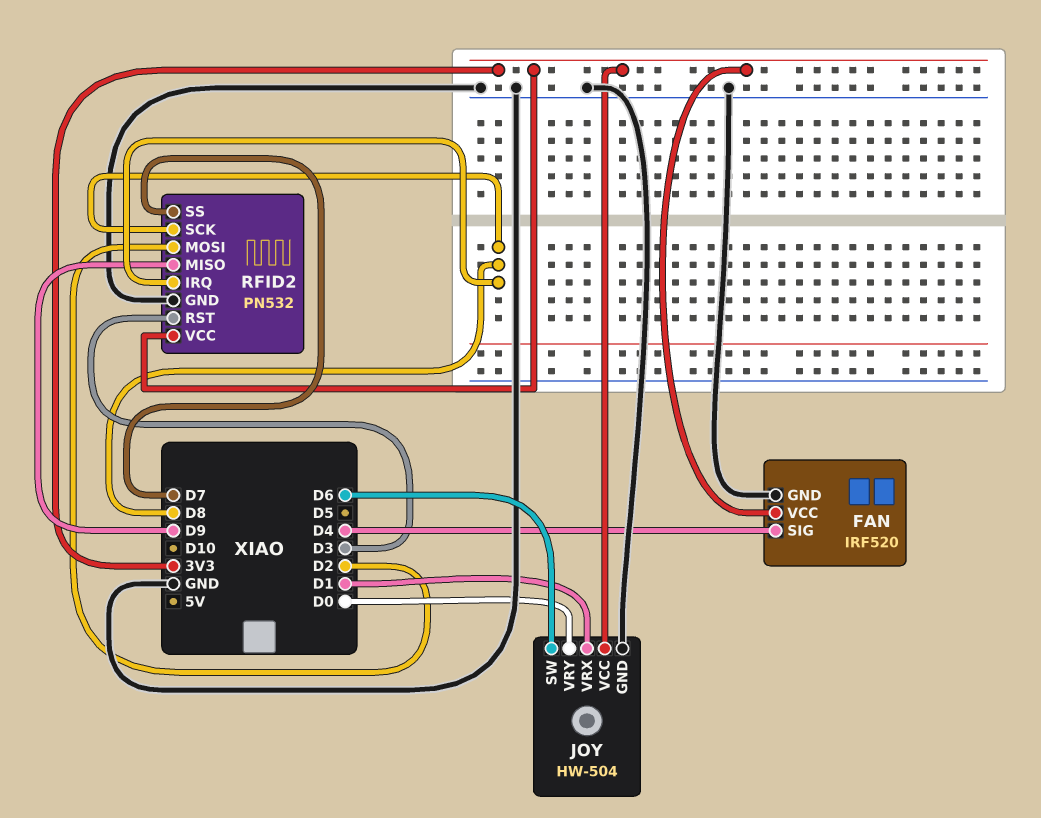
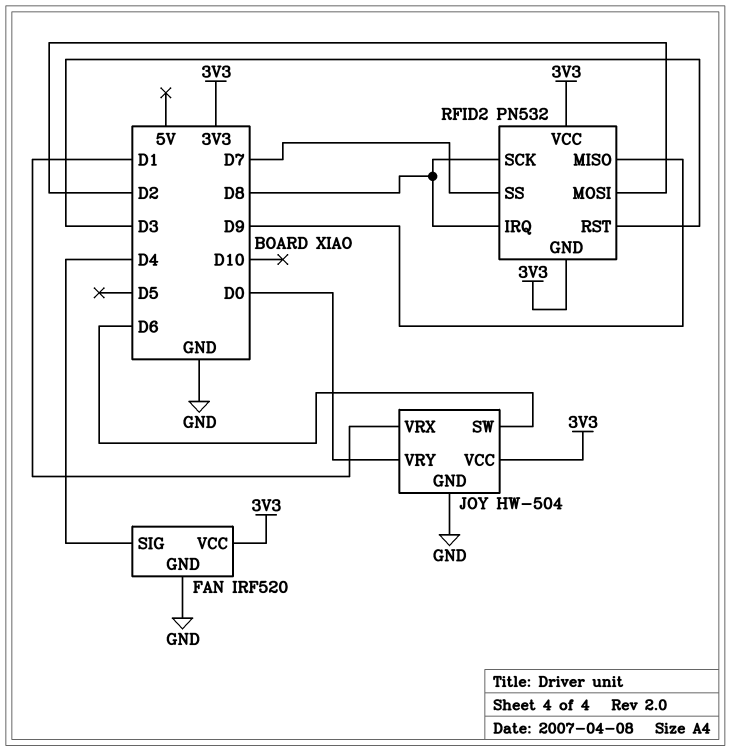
RFID2 pin GND: GND -> 3V3

